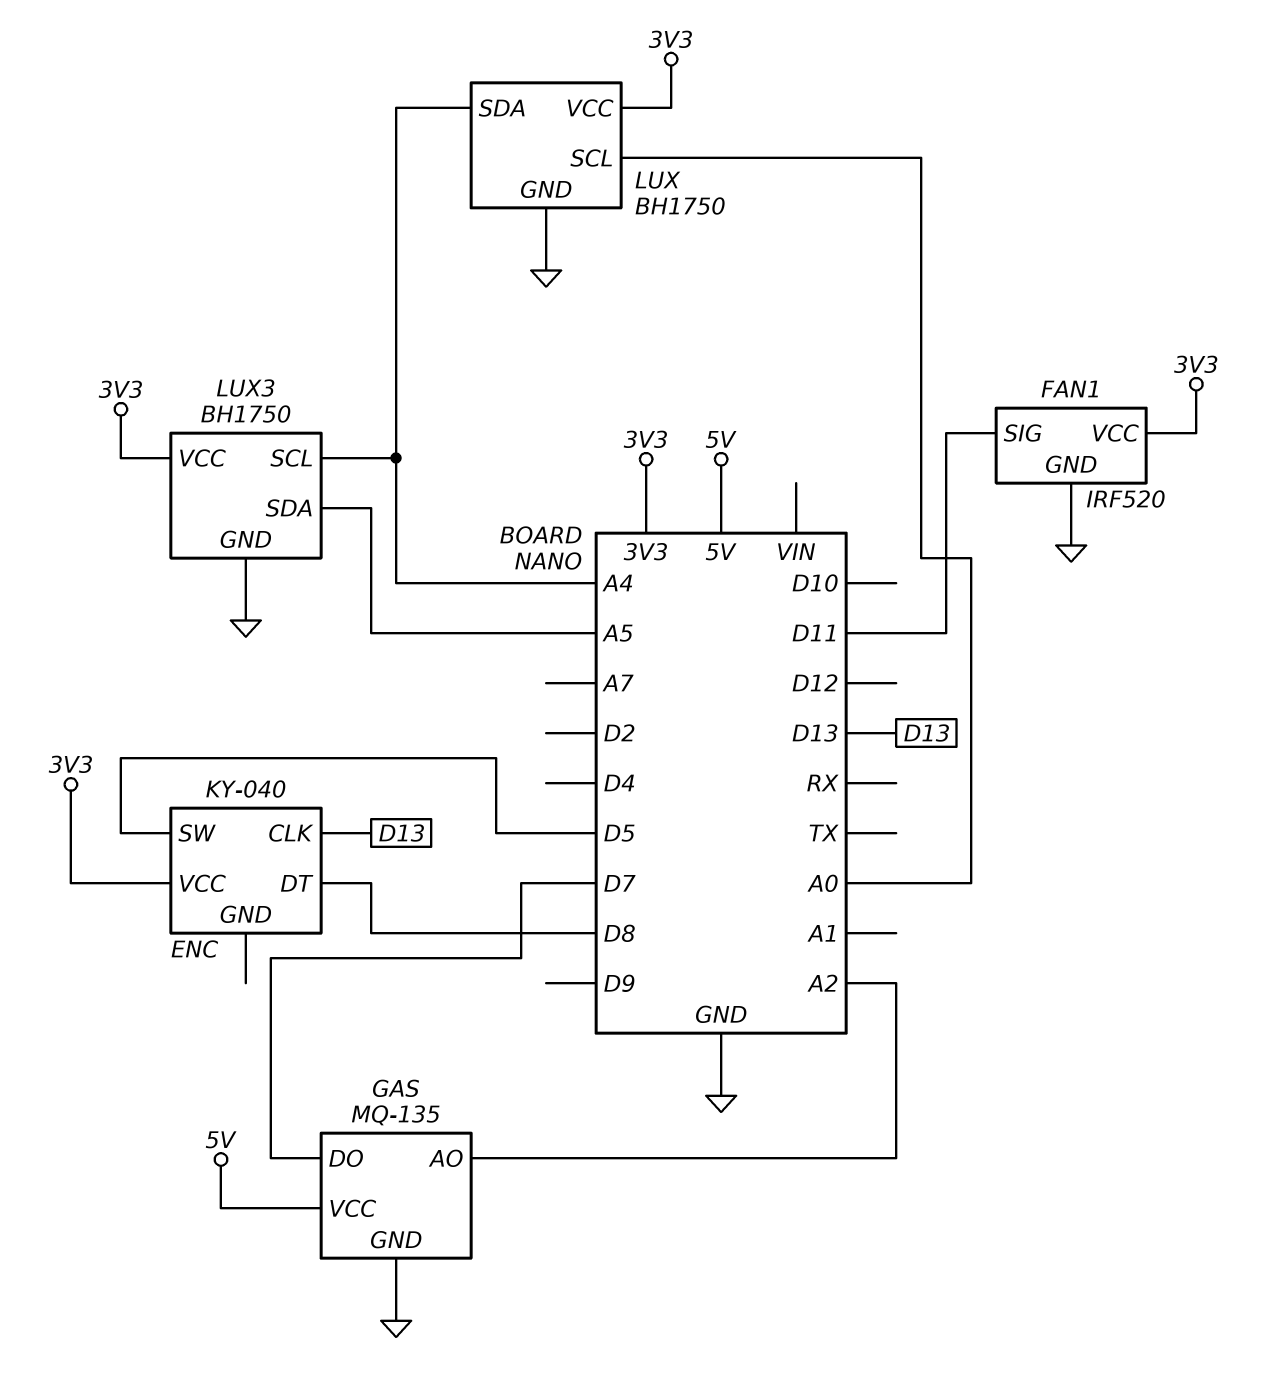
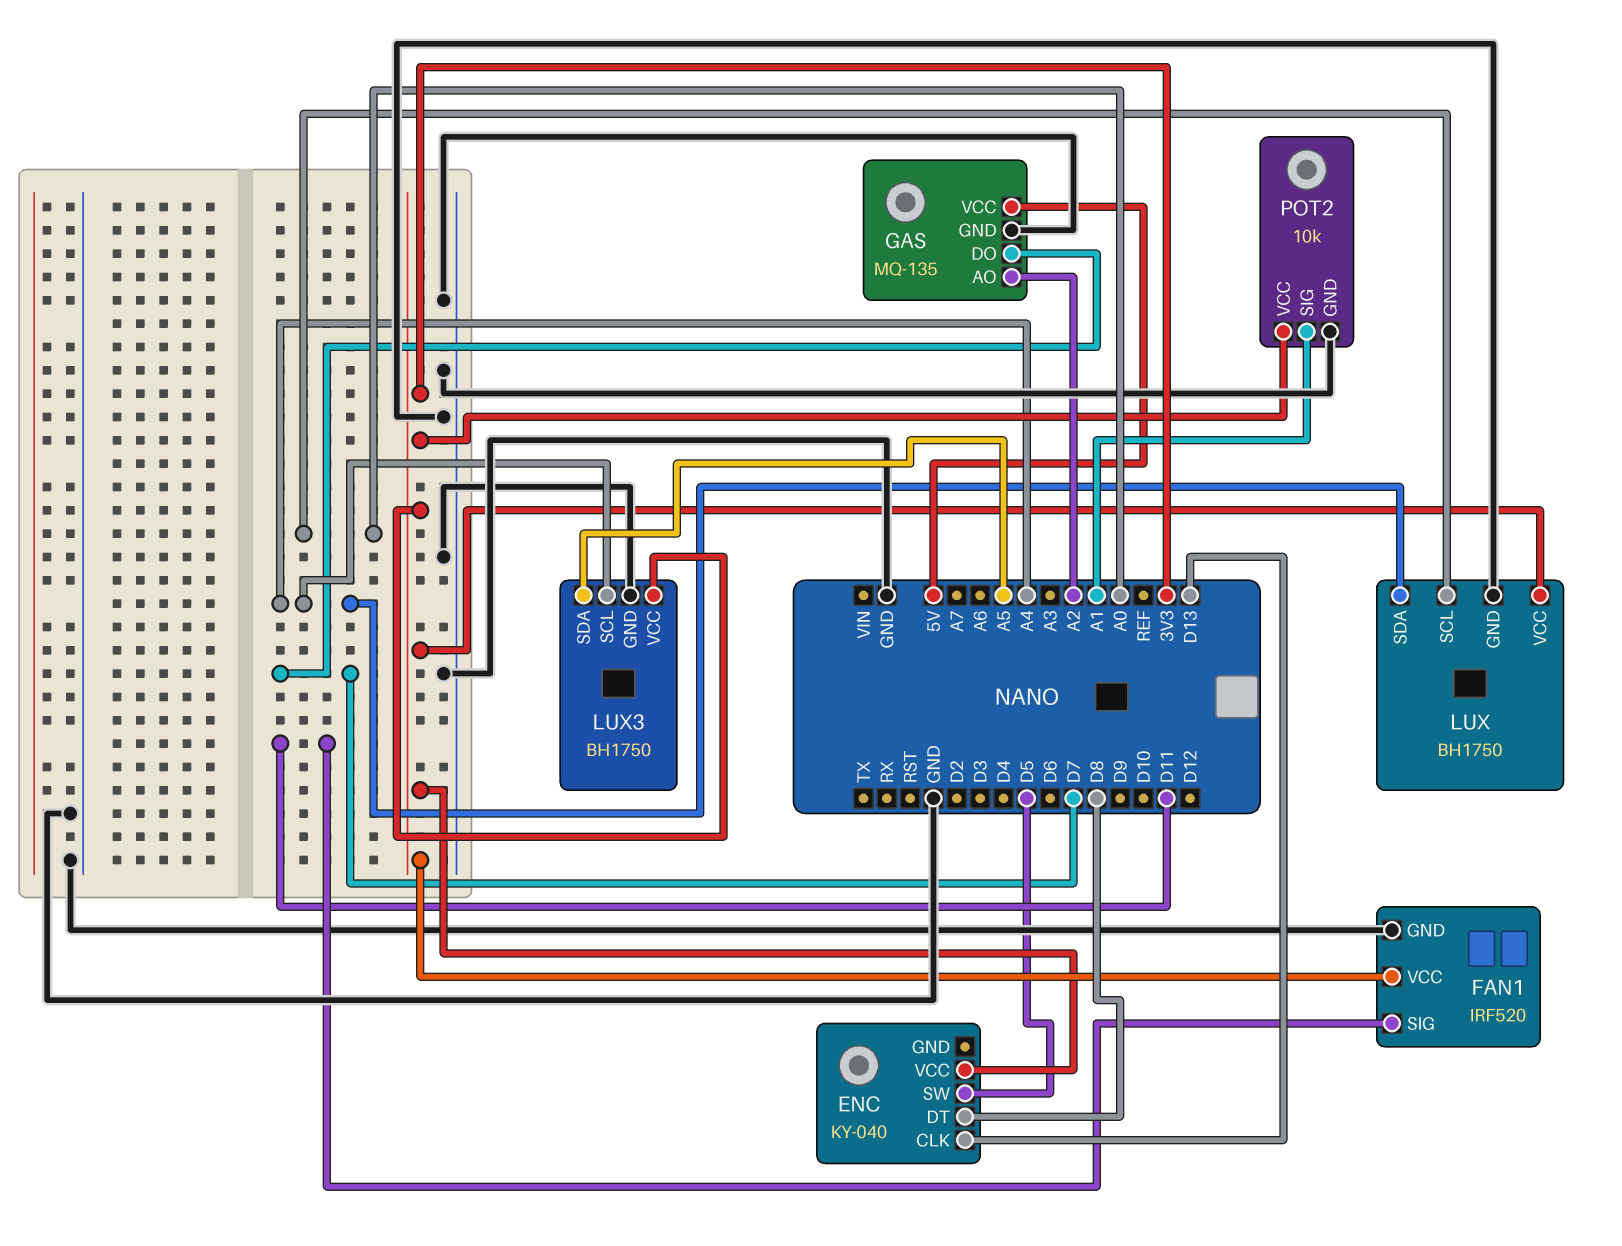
POT2: none -> 10k
POT2 pin GND: none -> GND
POT2 pin SIG: none -> A1
POT2 pin VCC: none -> 3V3

